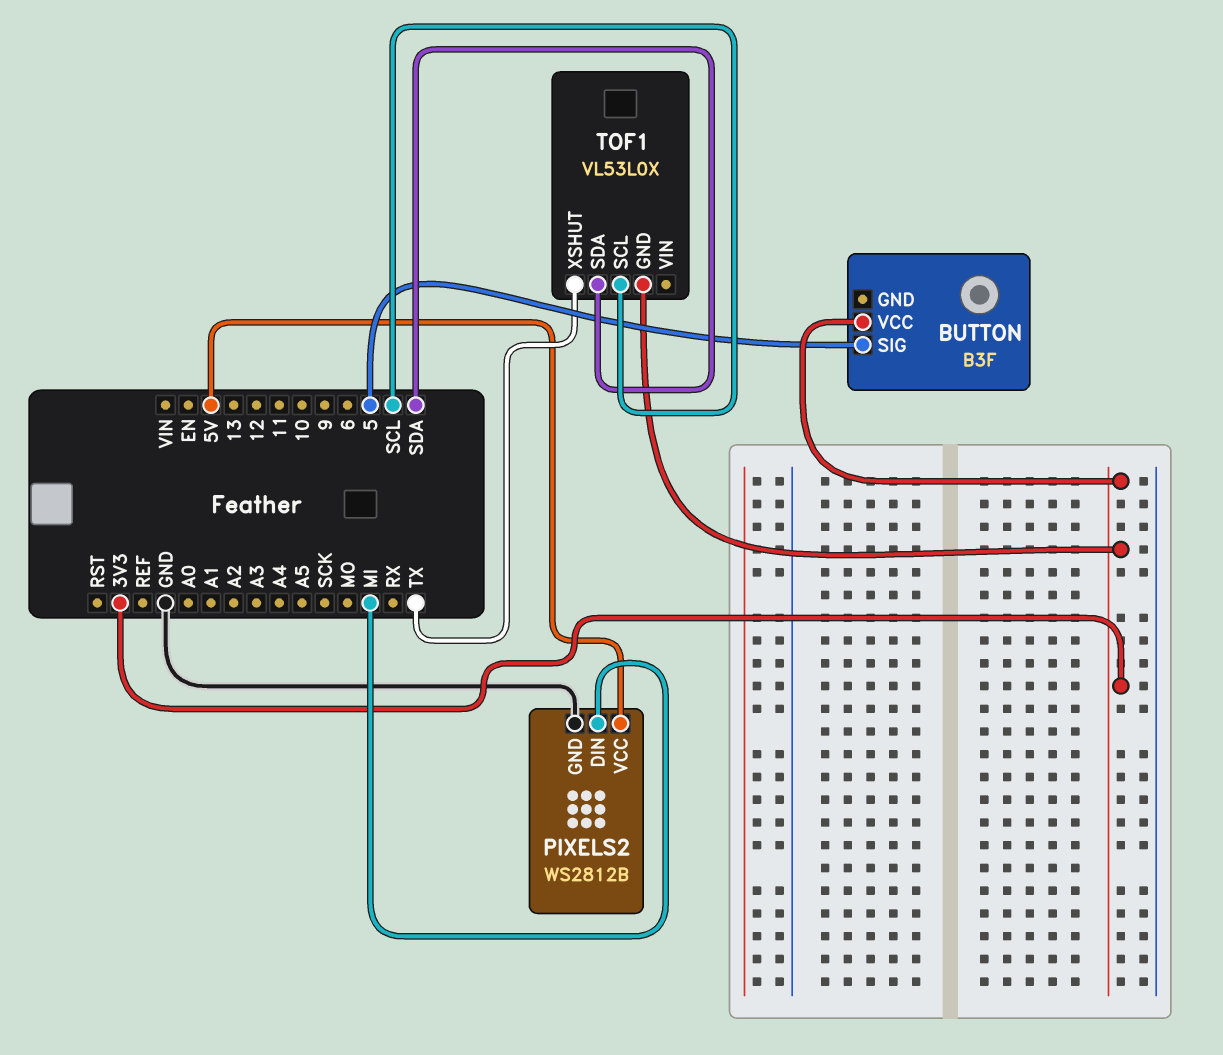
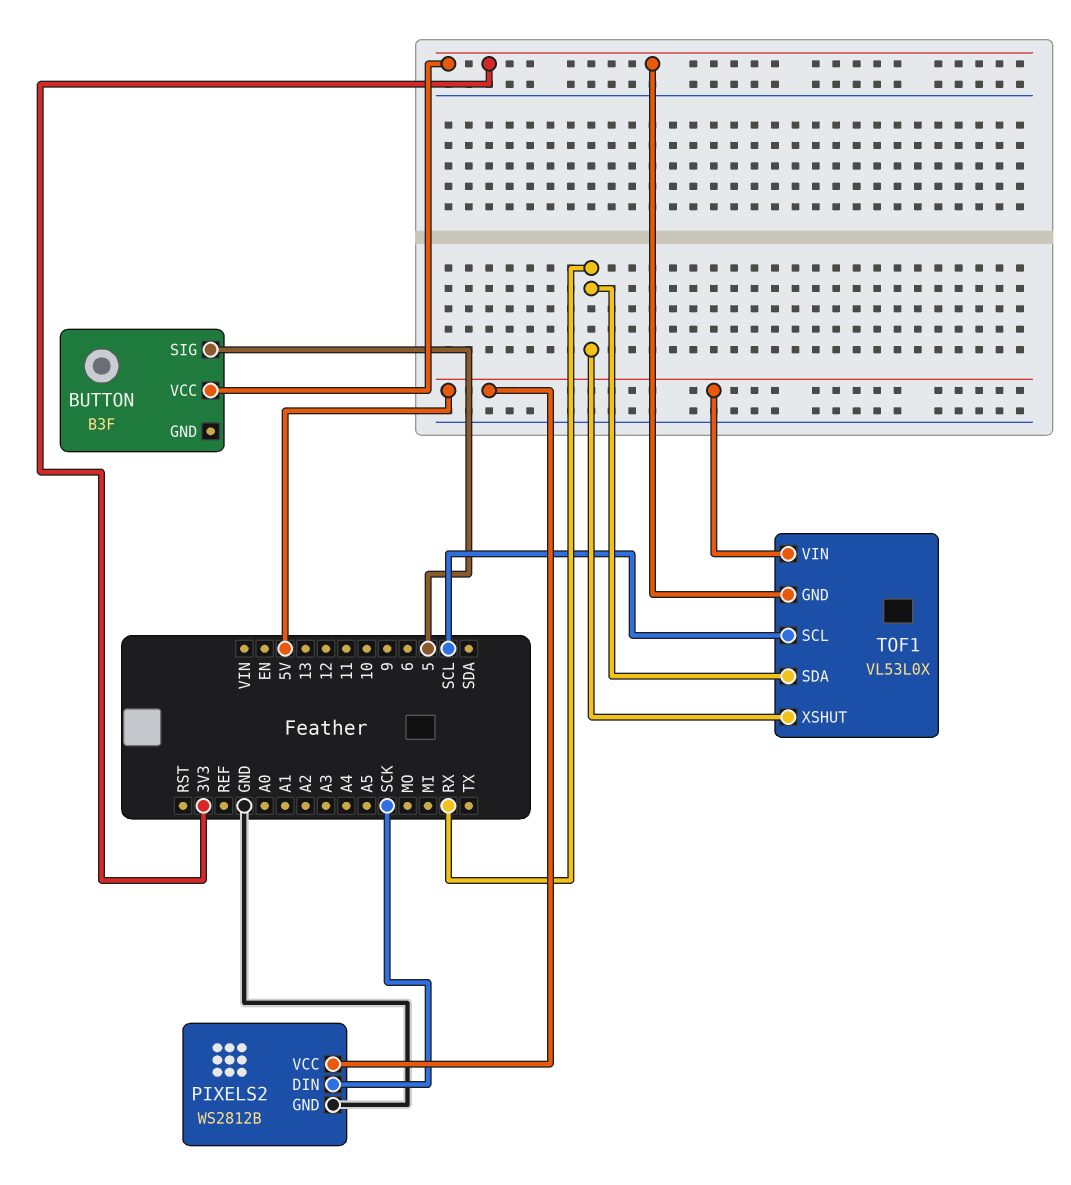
PIXELS2 pin DIN: MI -> SCK
TOF1 pin SDA: SDA -> RX
TOF1 pin VIN: none -> 5V
TOF1 pin XSHUT: TX -> RX

